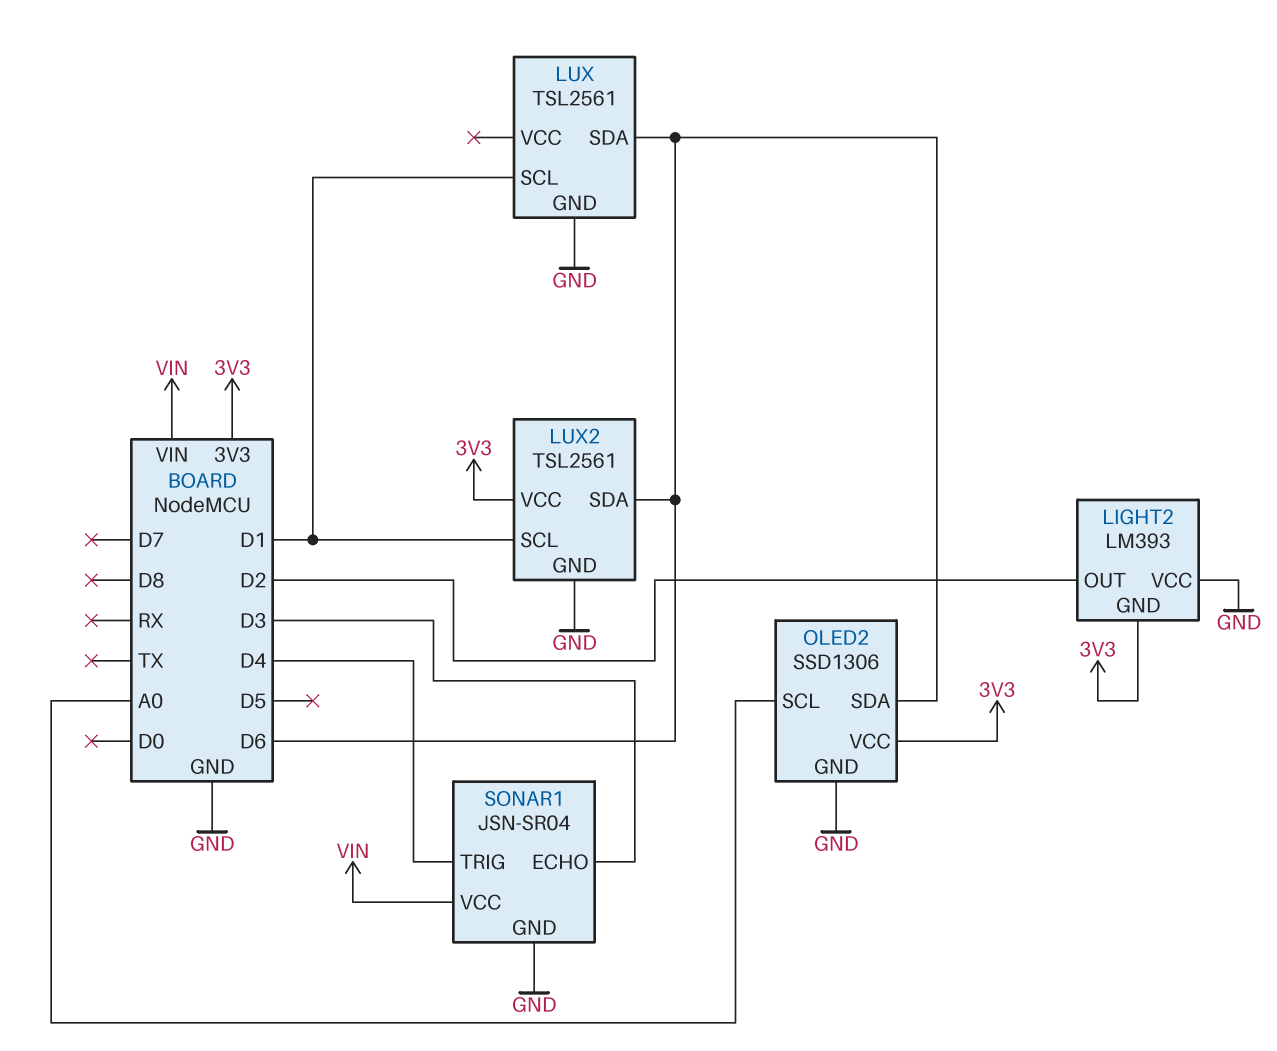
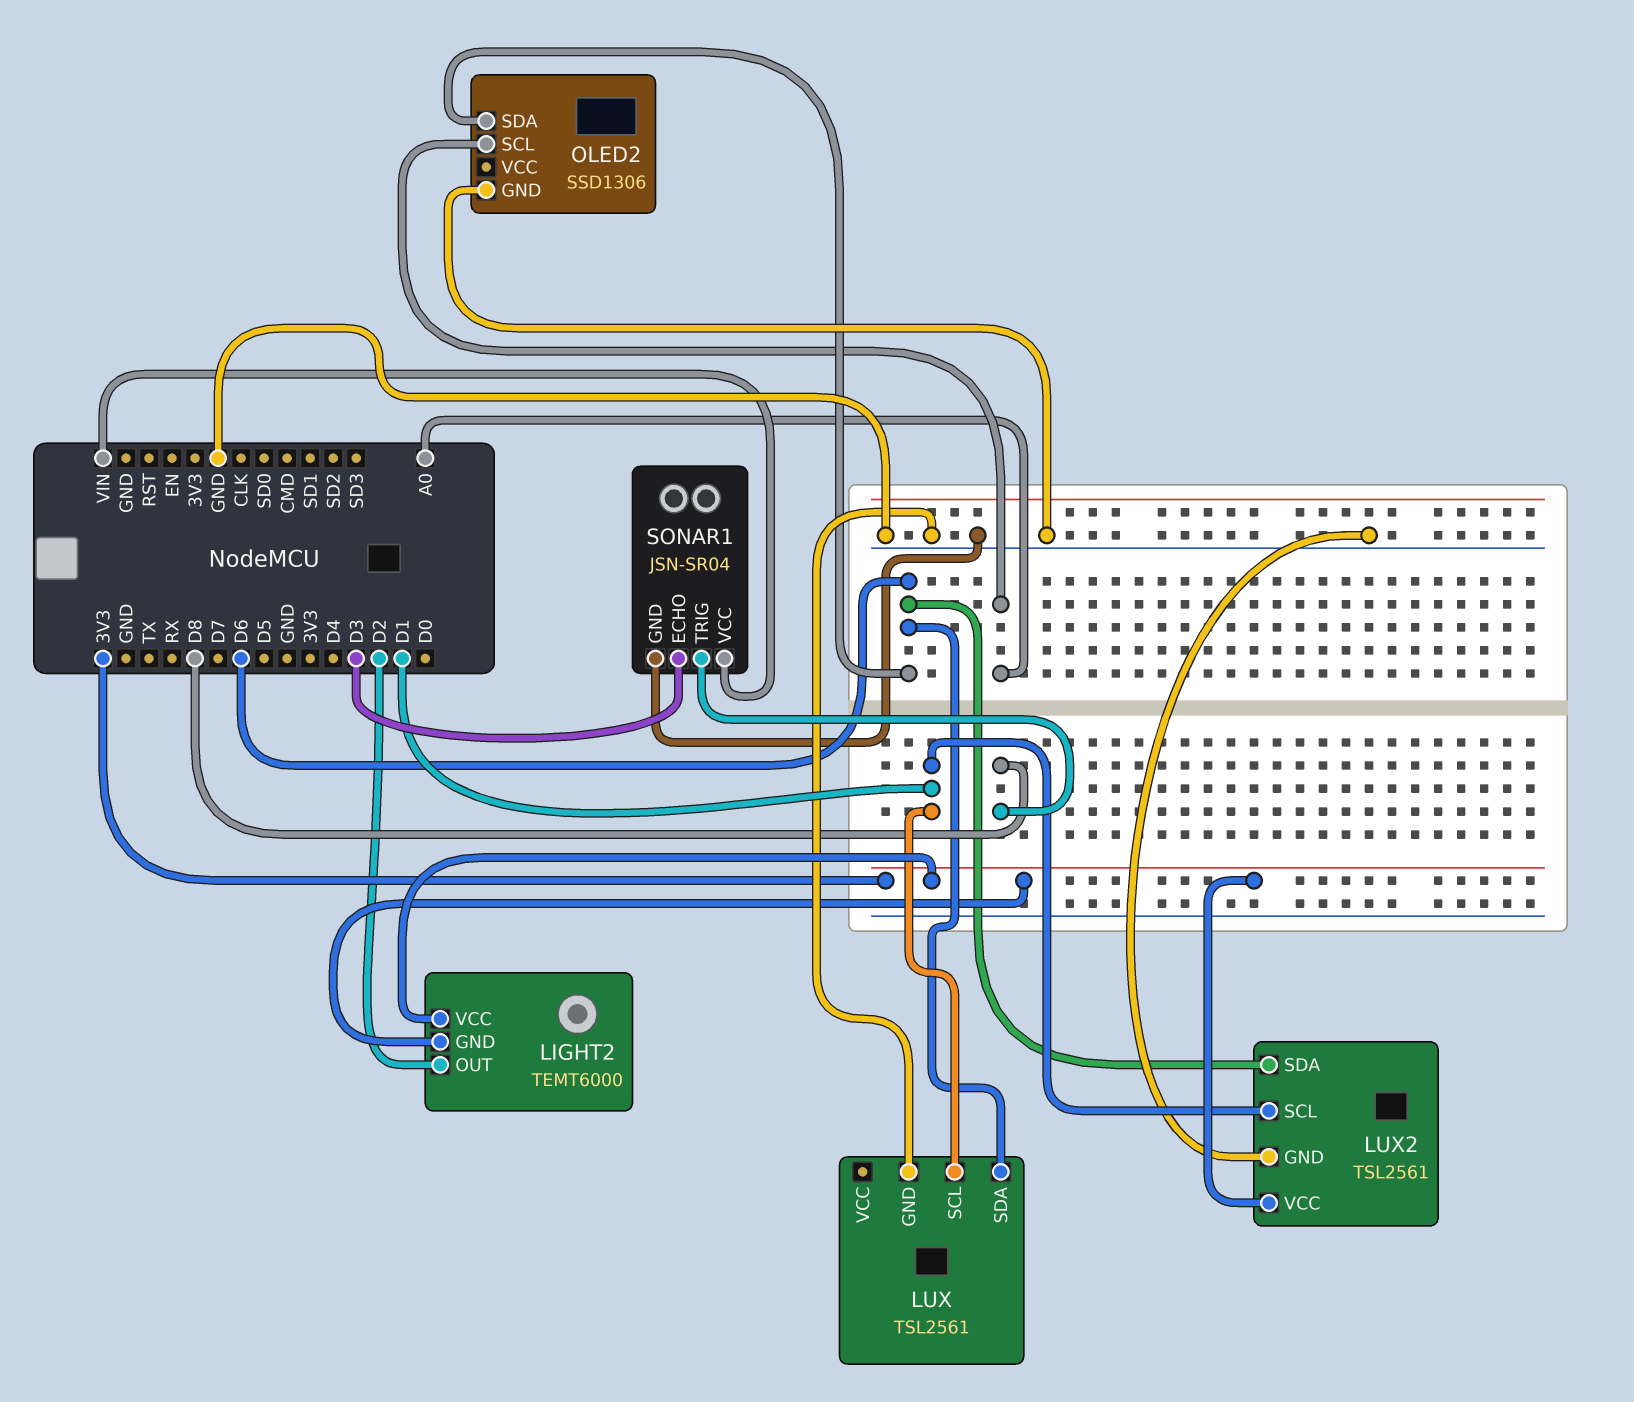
LIGHT2: LM393 -> TEMT6000
LIGHT2 pin VCC: GND -> 3V3
OLED2 pin VCC: 3V3 -> none
SONAR1 pin TRIG: D4 -> D8

